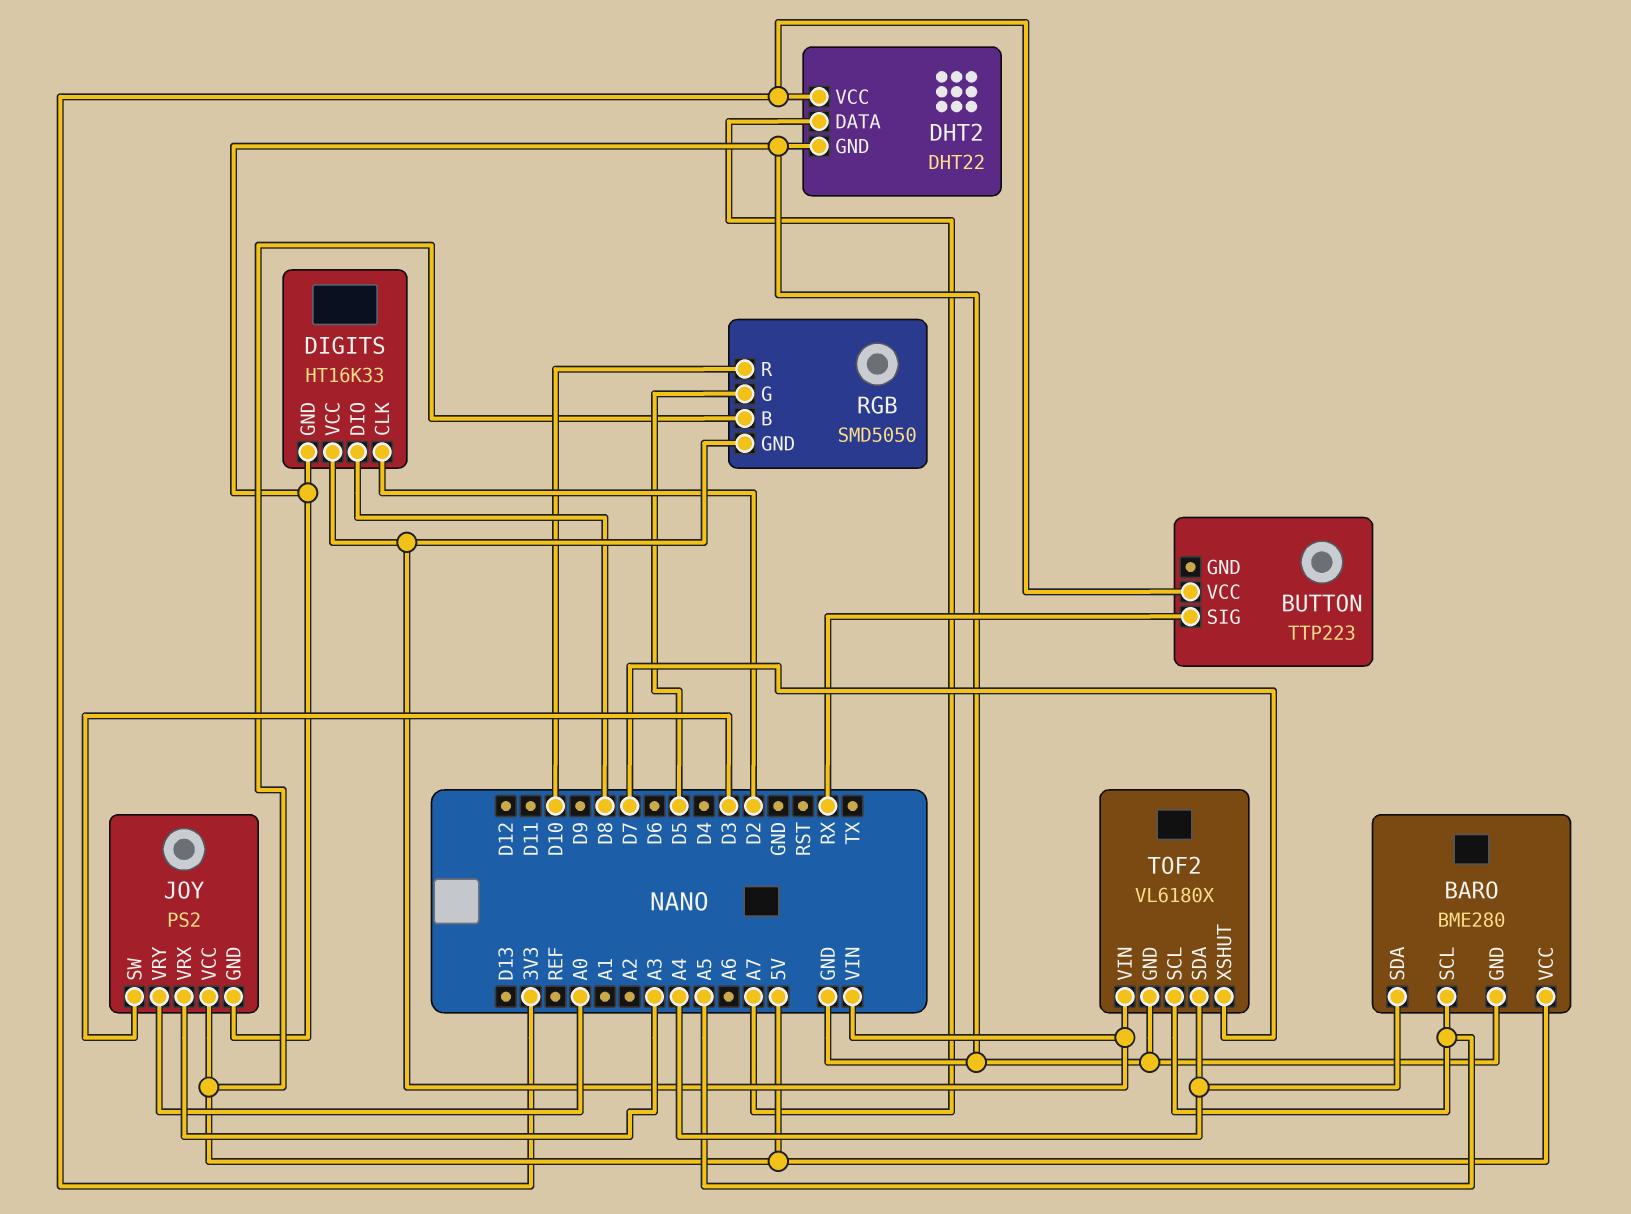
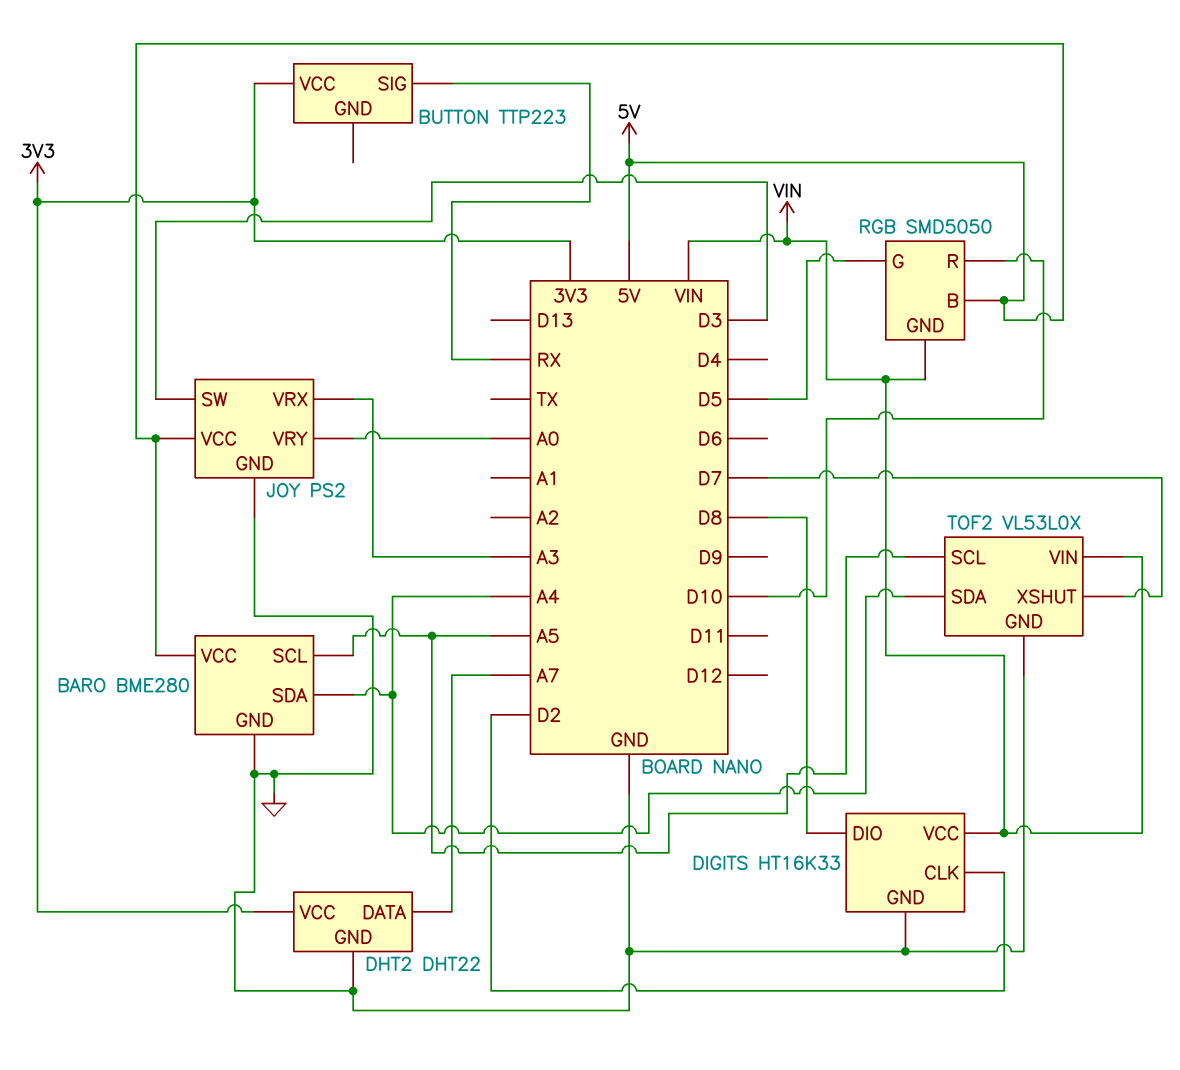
TOF2: VL6180X -> VL53L0X

